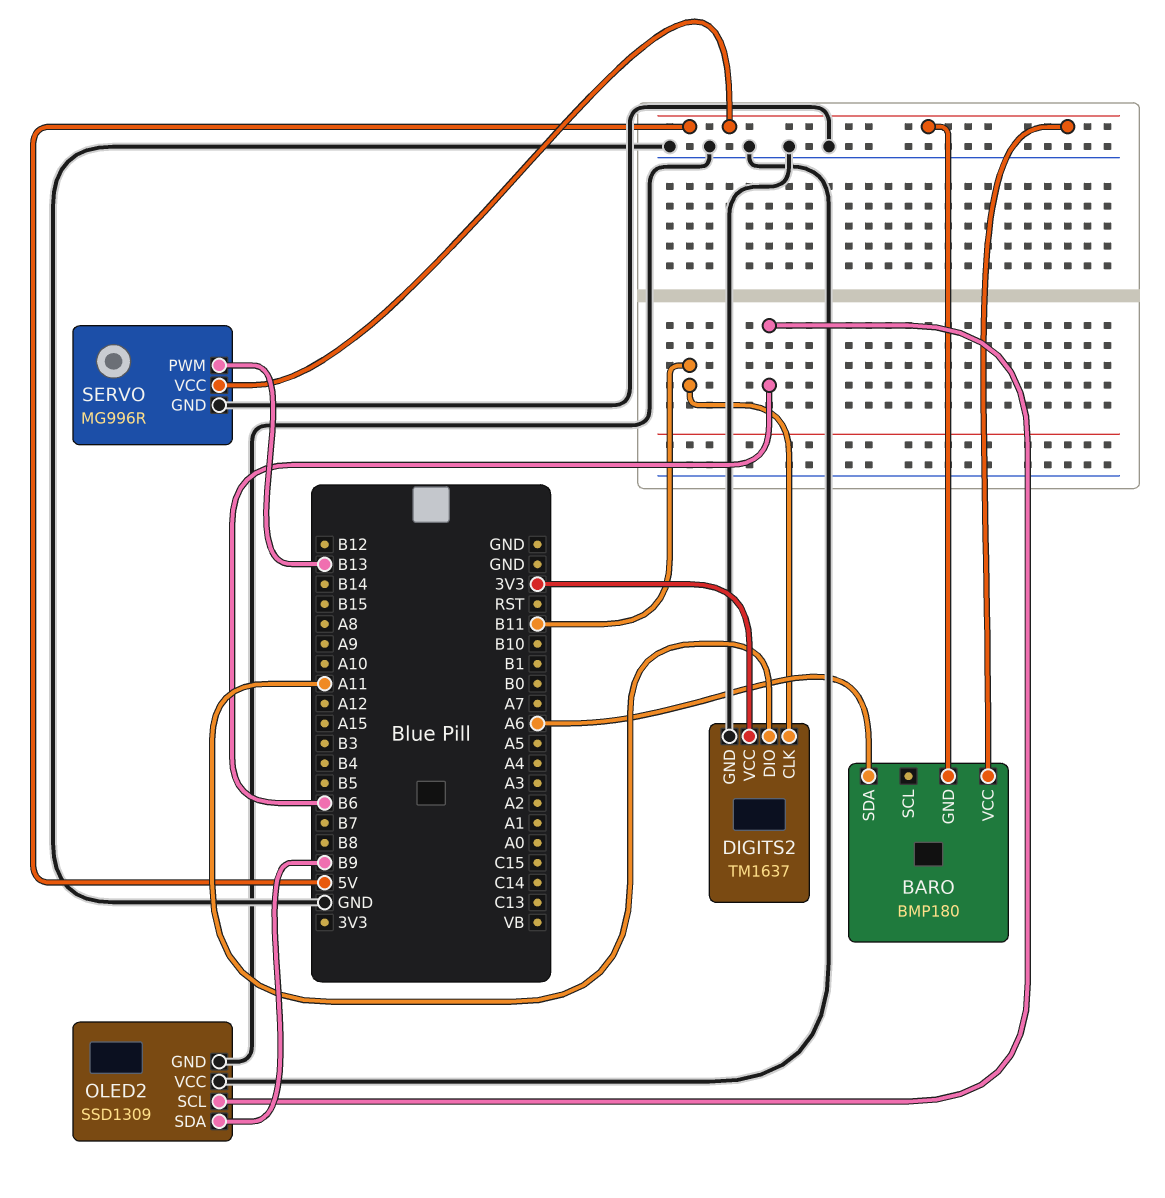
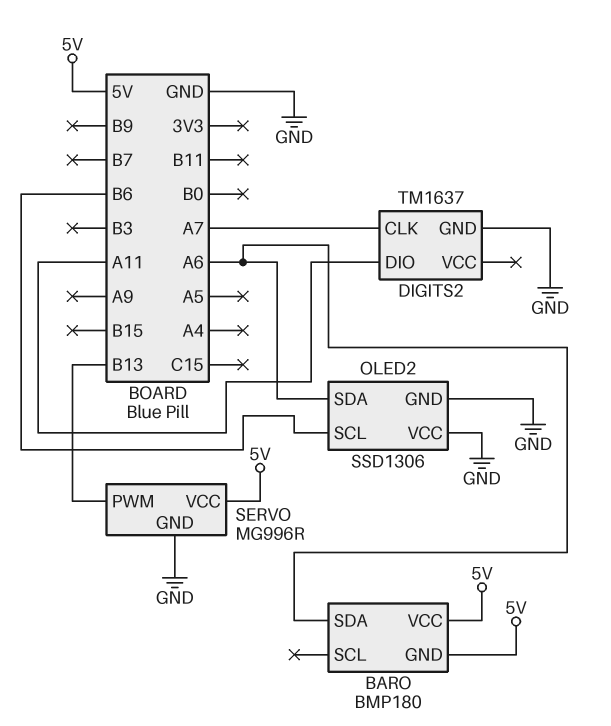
DIGITS2 pin CLK: B11 -> A7
DIGITS2 pin VCC: 3V3 -> none
OLED2: SSD1309 -> SSD1306
OLED2 pin SDA: B9 -> A6

